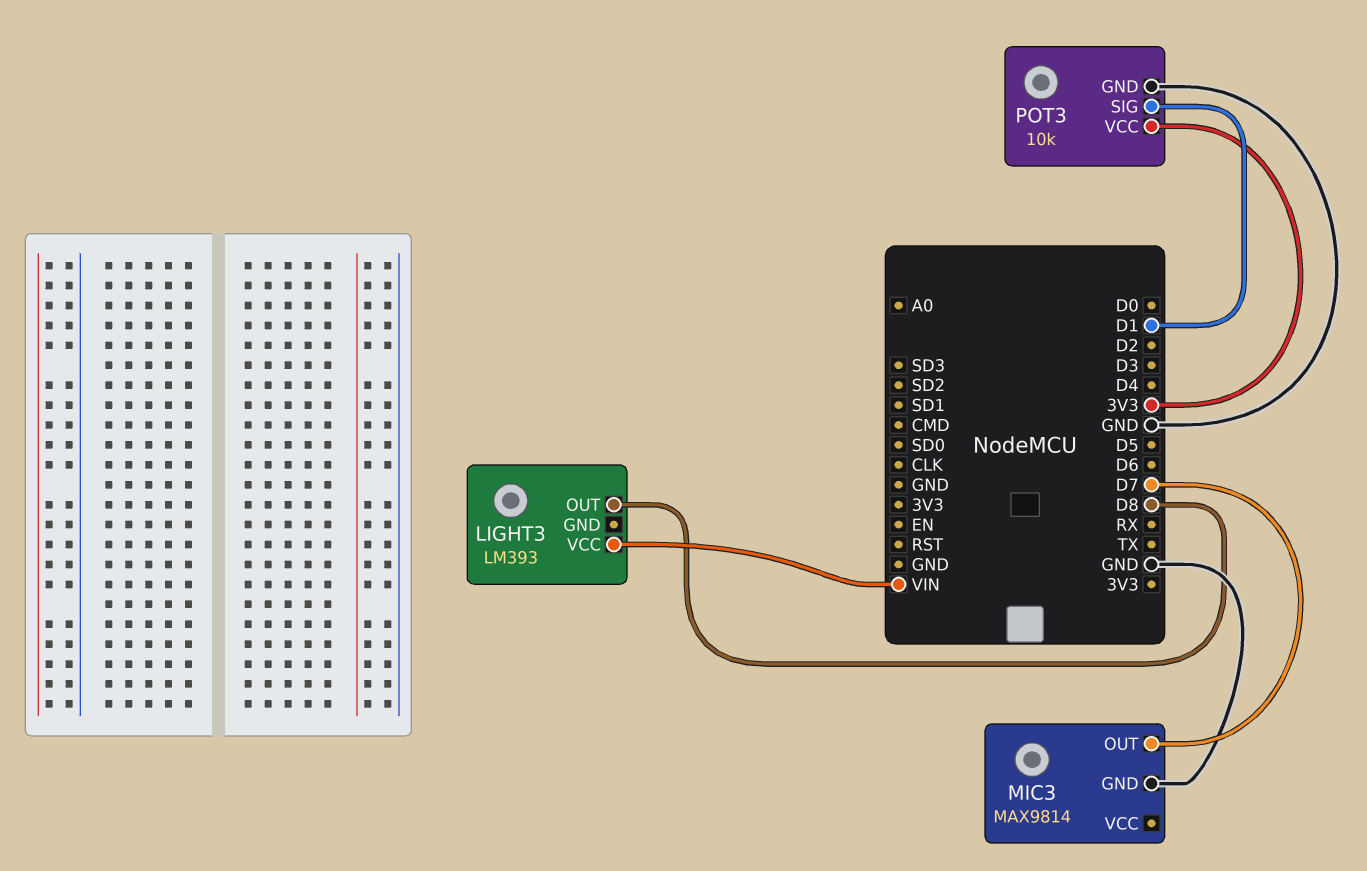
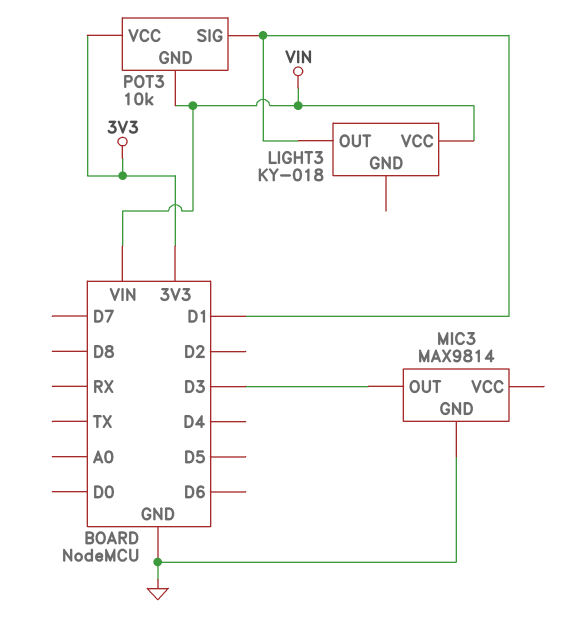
LIGHT3: LM393 -> KY-018
LIGHT3 pin OUT: D8 -> D1
MIC3 pin OUT: D7 -> D3
POT3 pin GND: GND -> VIN

